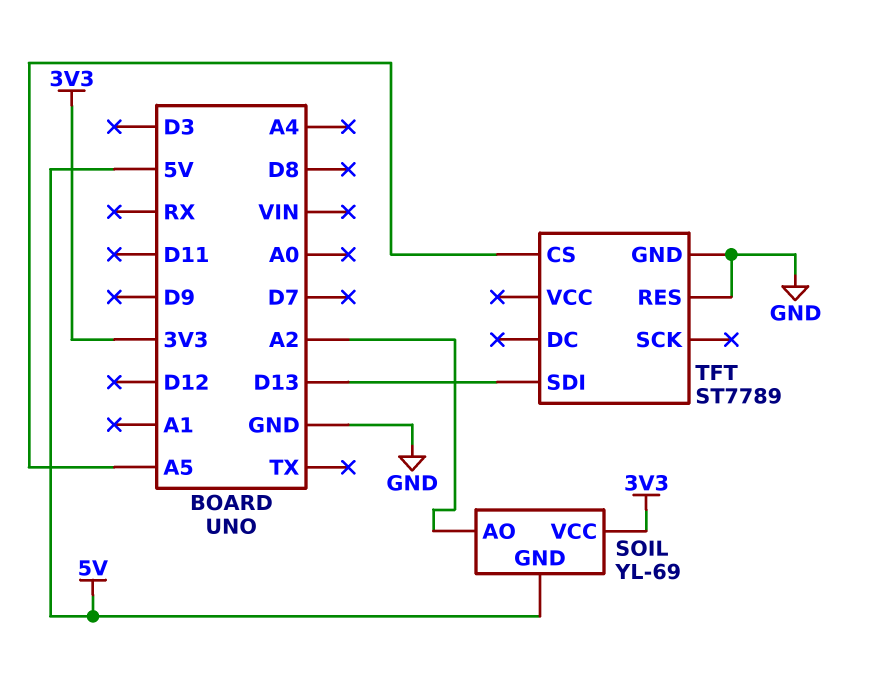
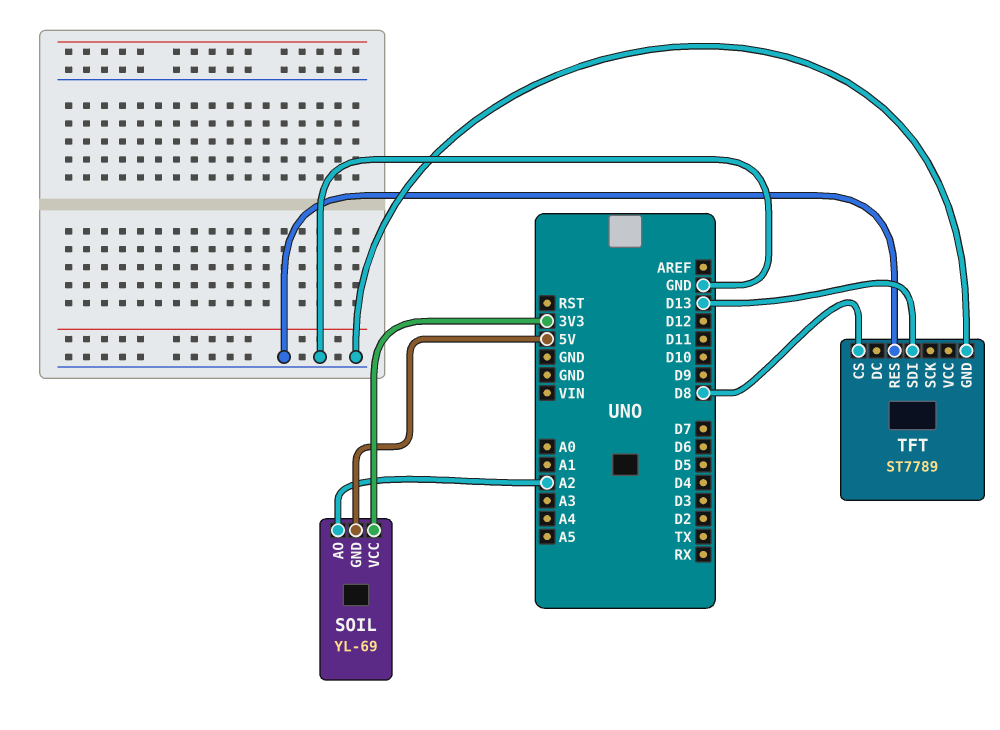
TFT pin CS: A5 -> D8

